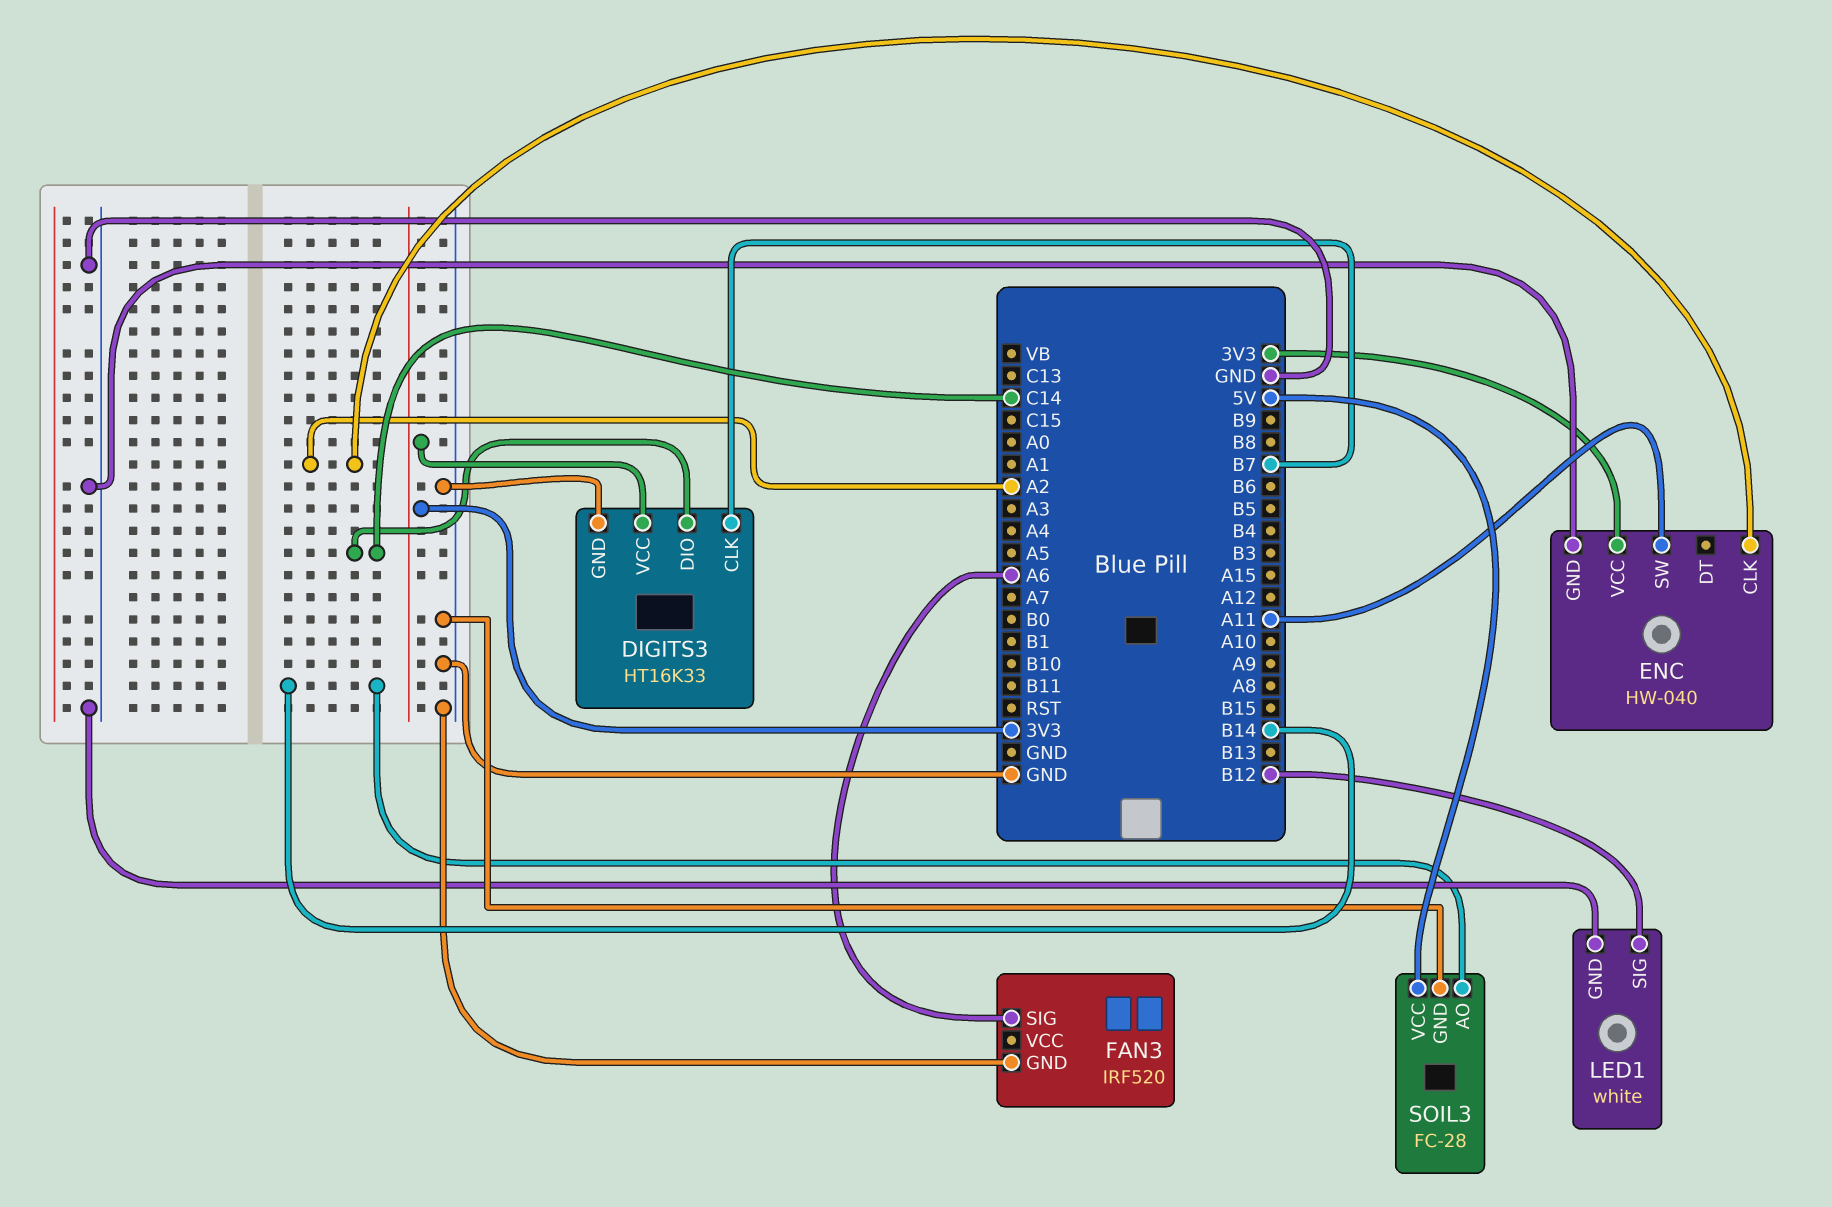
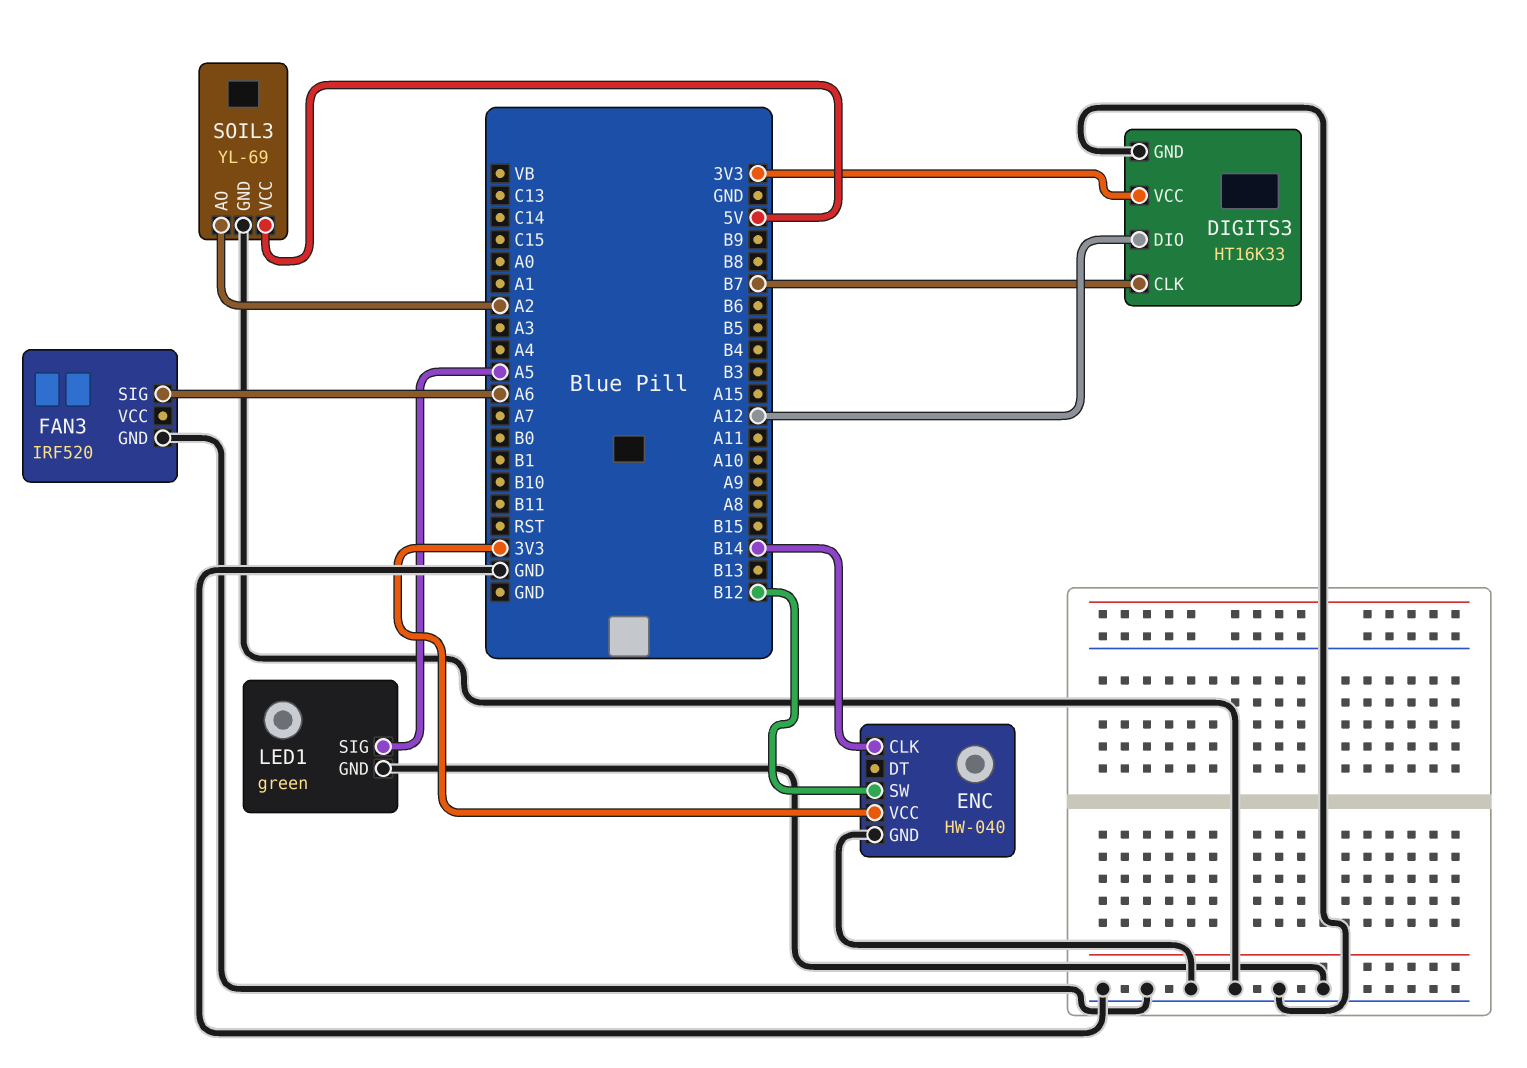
DIGITS3 pin DIO: C14 -> A12
ENC pin CLK: A2 -> B14
ENC pin SW: A11 -> B12
LED1: white -> green
LED1 pin SIG: B12 -> A5
SOIL3: FC-28 -> YL-69
SOIL3 pin AO: B14 -> A2

